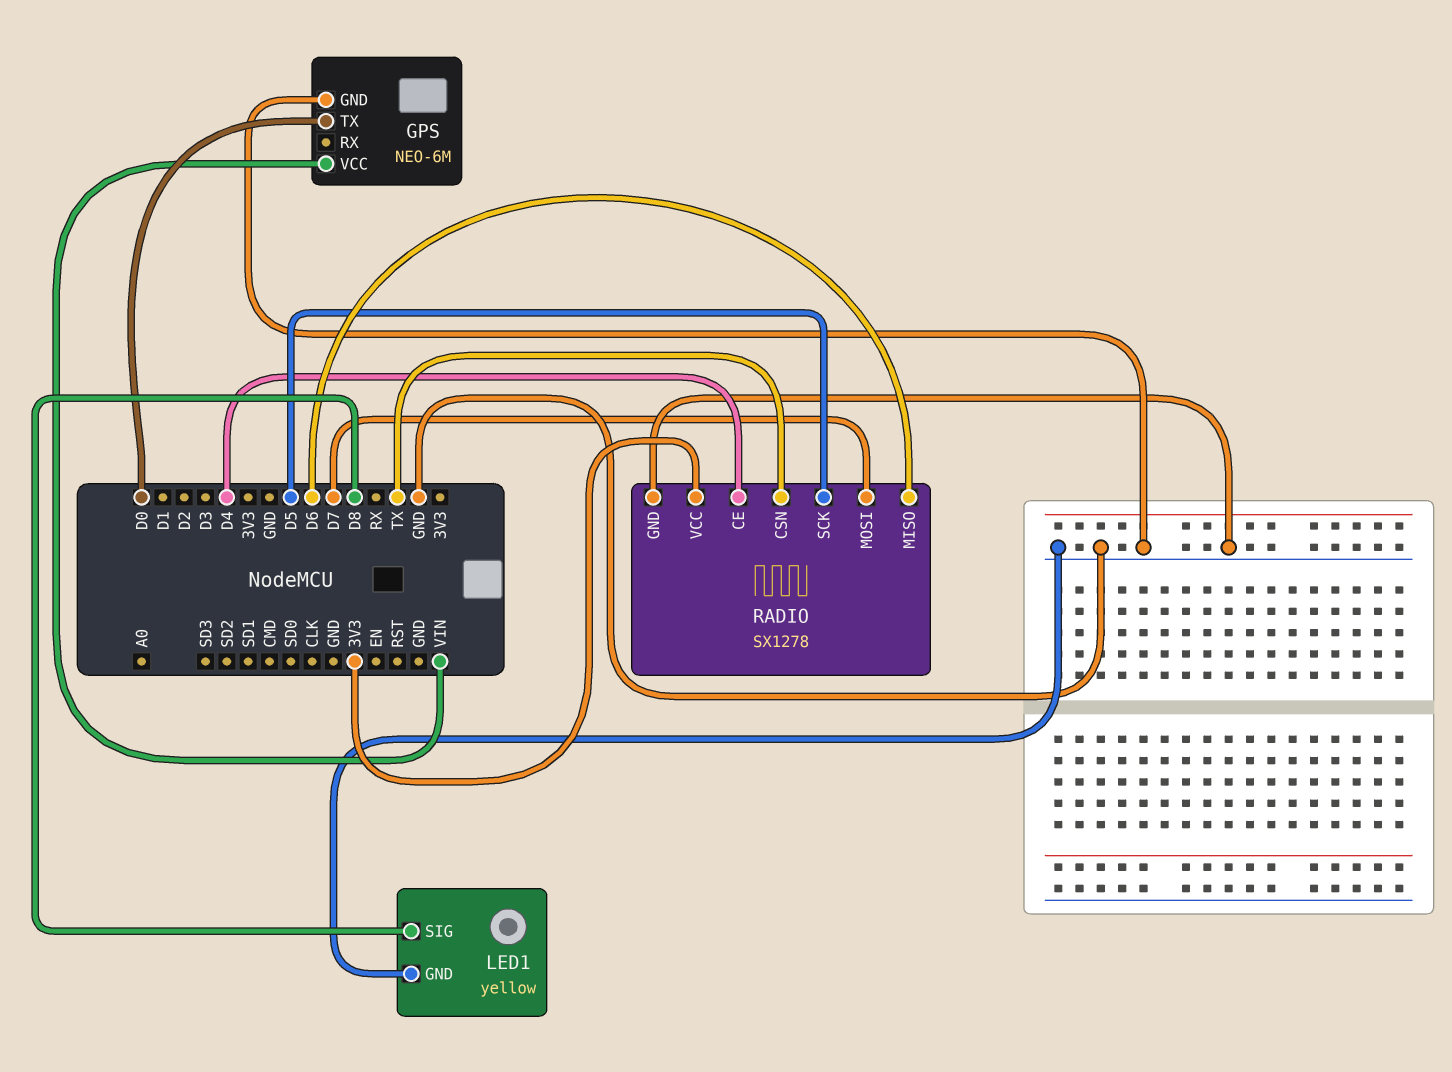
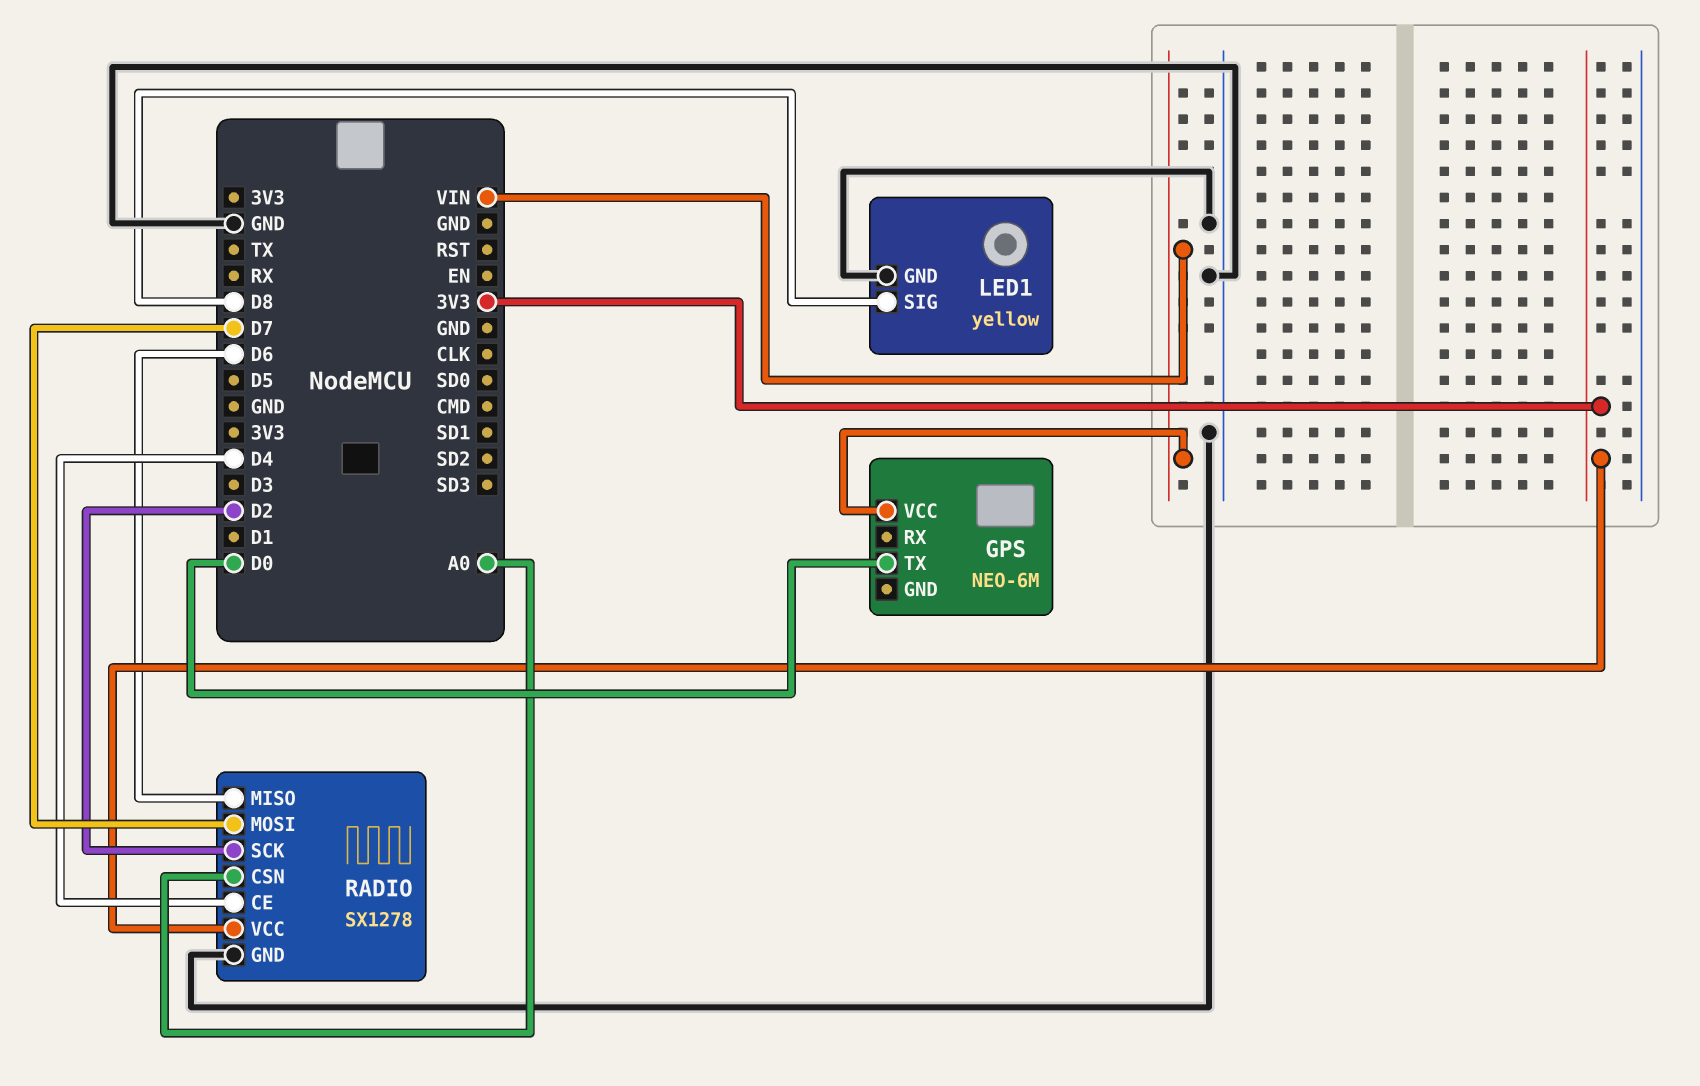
GPS pin GND: GND -> none
RADIO pin CSN: TX -> A0
RADIO pin SCK: D5 -> D2

